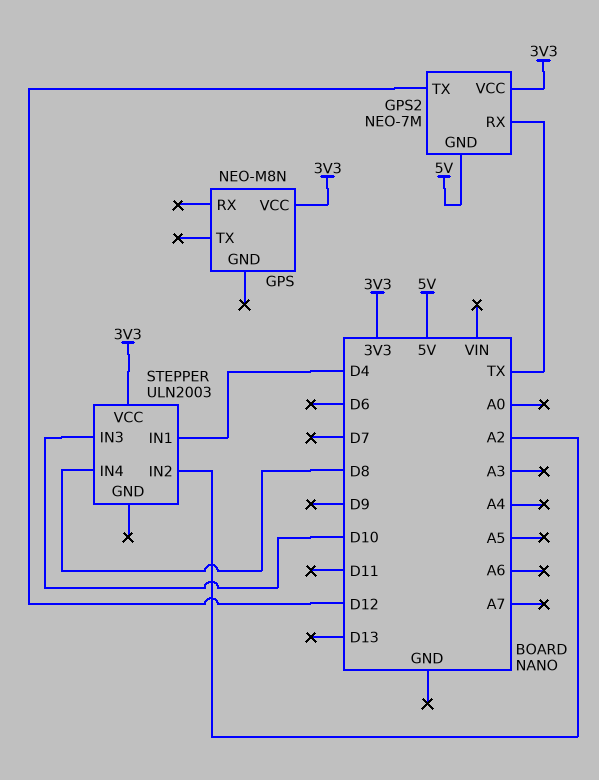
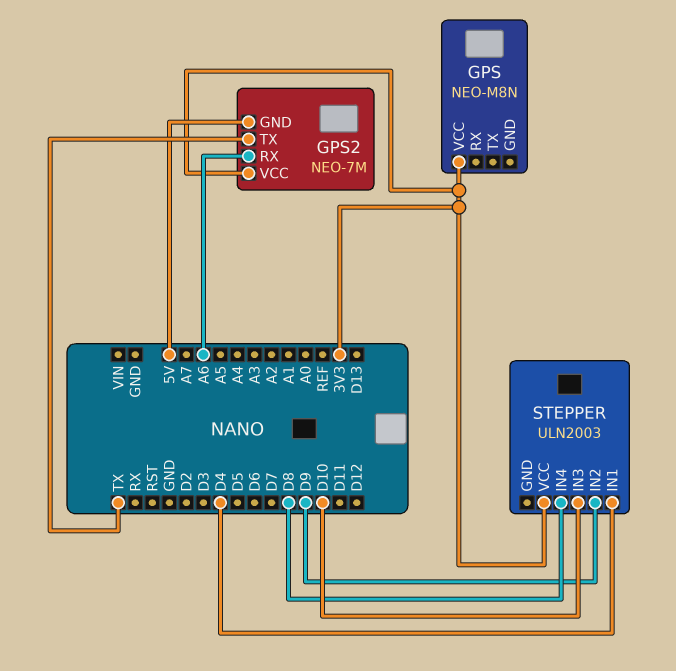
GPS2 pin RX: TX -> A6
GPS2 pin TX: D12 -> TX
STEPPER pin IN2: A2 -> D9

